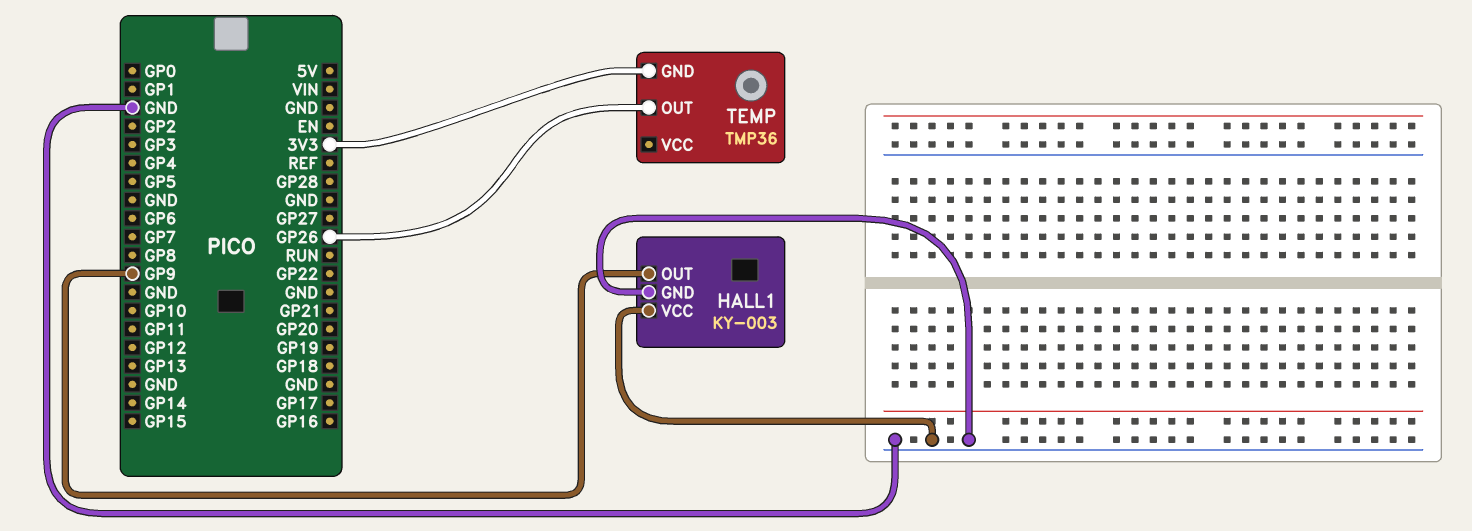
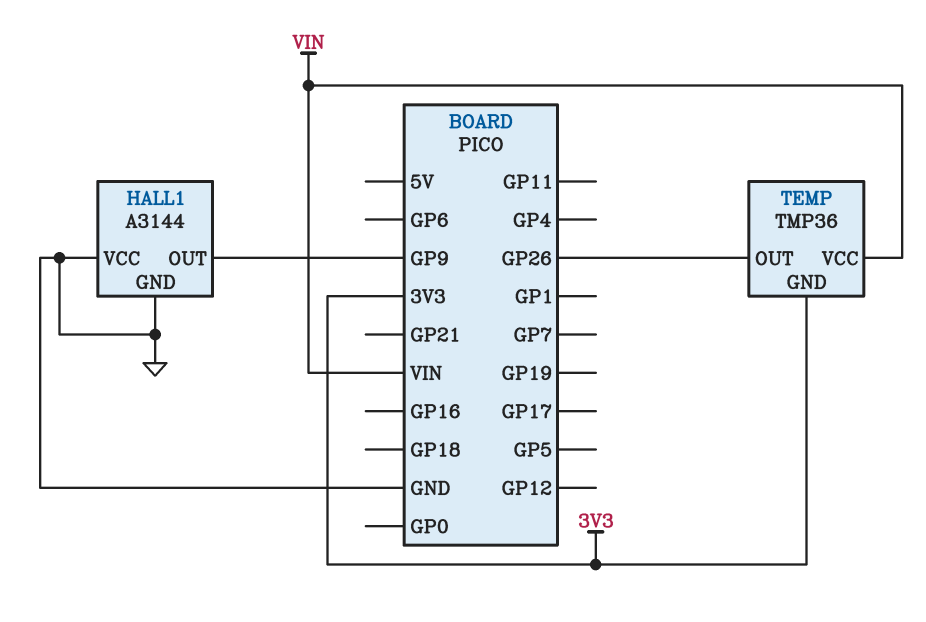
HALL1: KY-003 -> A3144
TEMP pin VCC: none -> VIN

